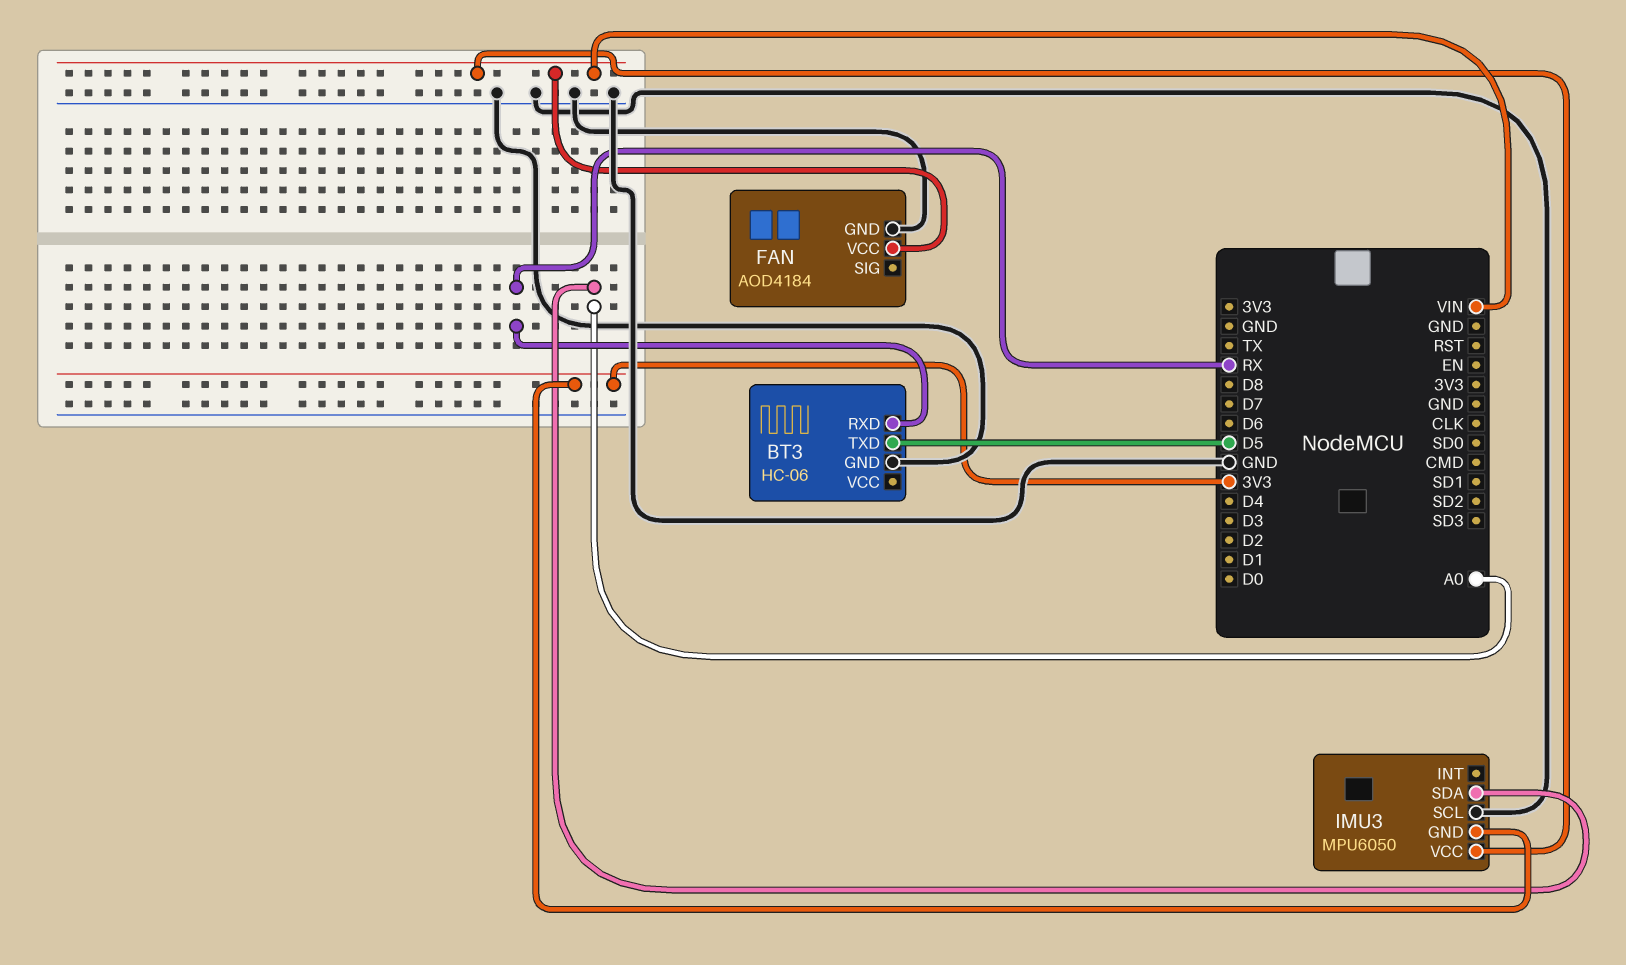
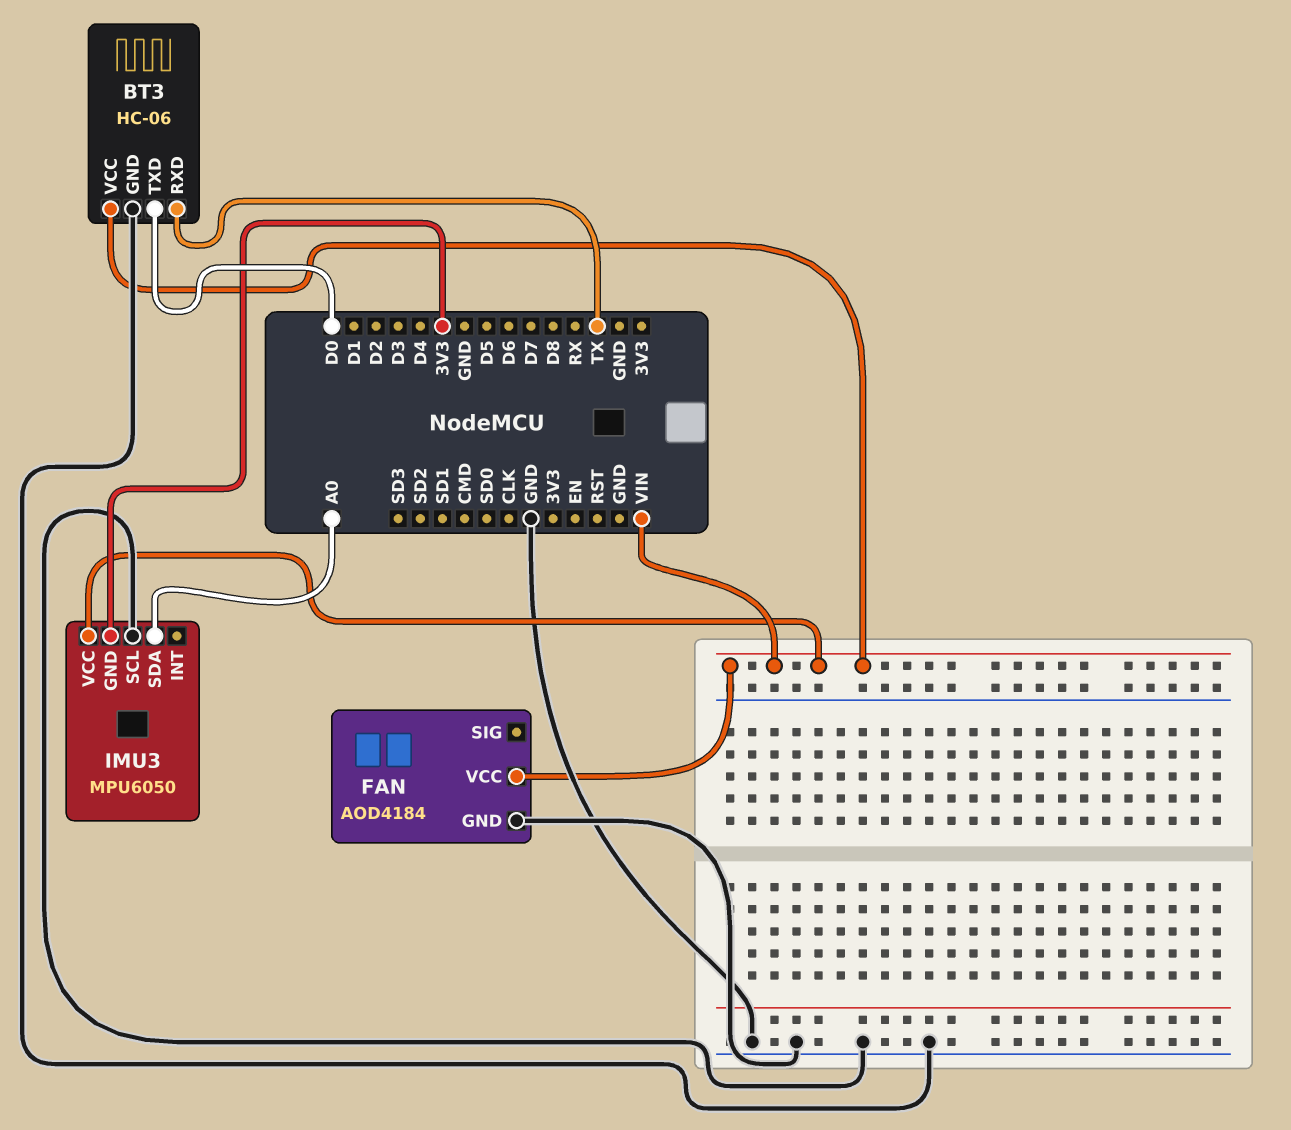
BT3 pin RXD: RX -> TX
BT3 pin TXD: D5 -> D0
BT3 pin VCC: none -> VIN

